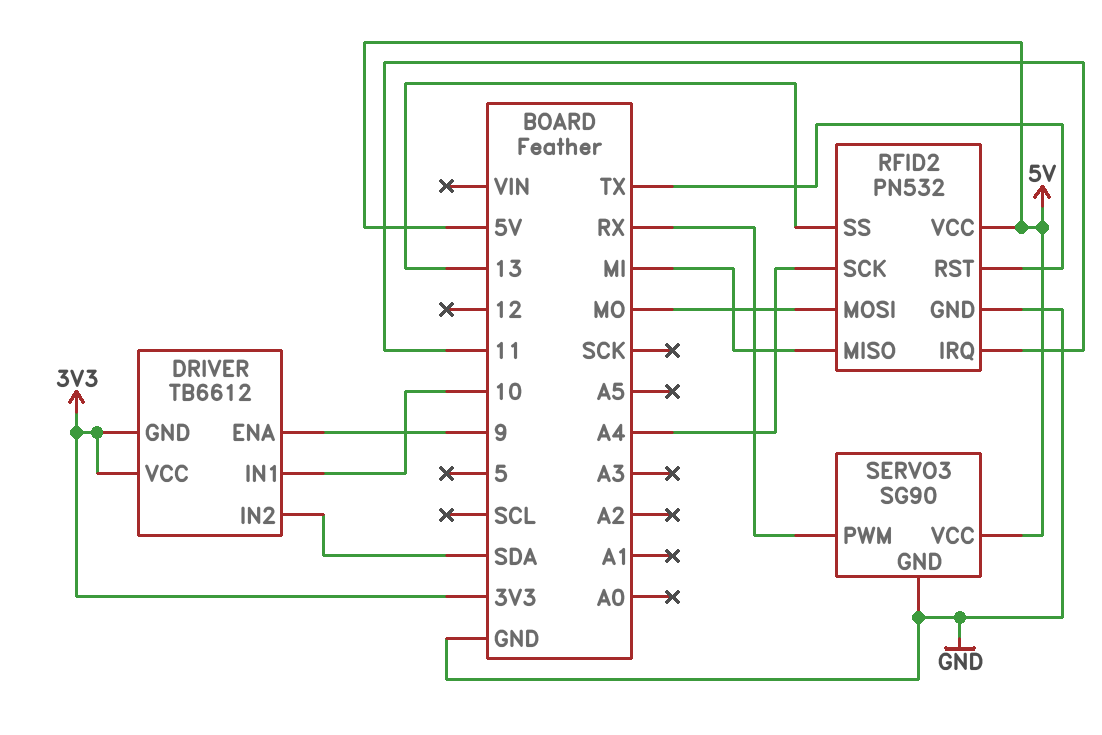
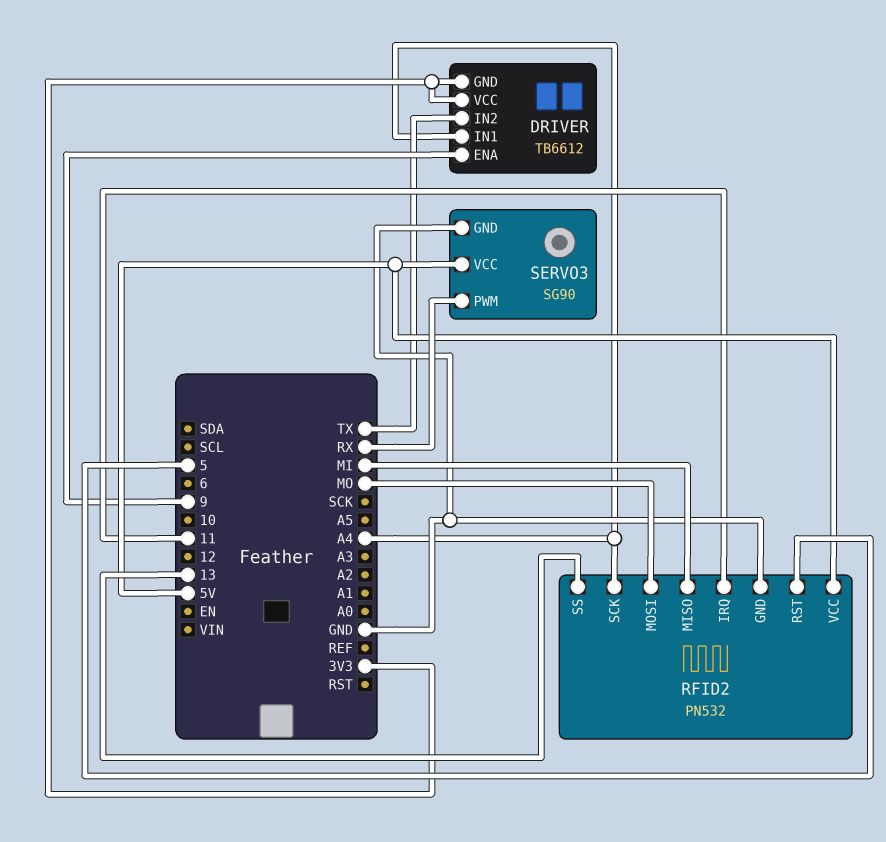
DRIVER pin IN1: 10 -> A4
DRIVER pin IN2: SDA -> TX
RFID2 pin RST: TX -> 5

